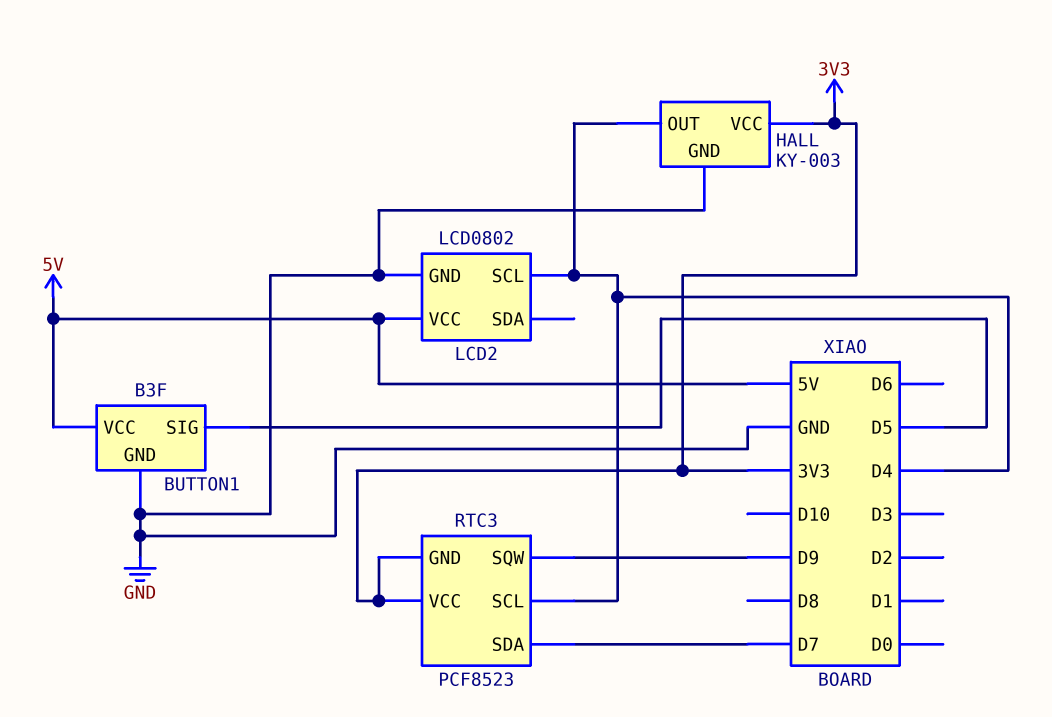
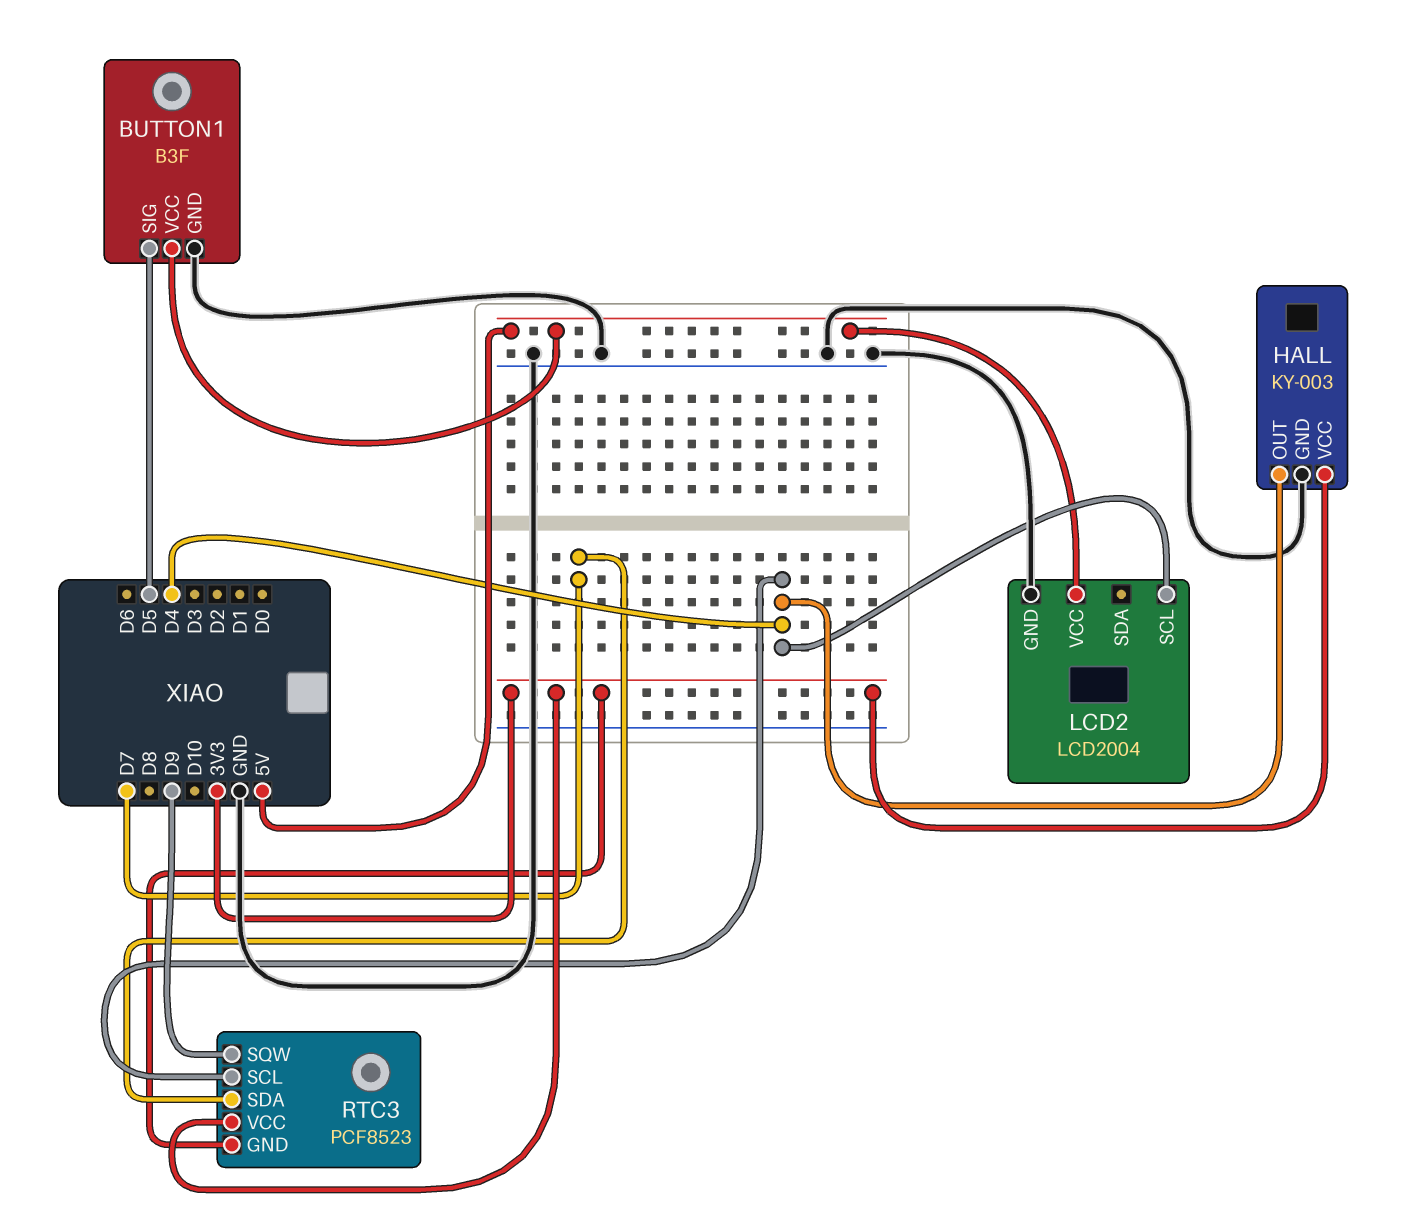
LCD2: LCD0802 -> LCD2004

